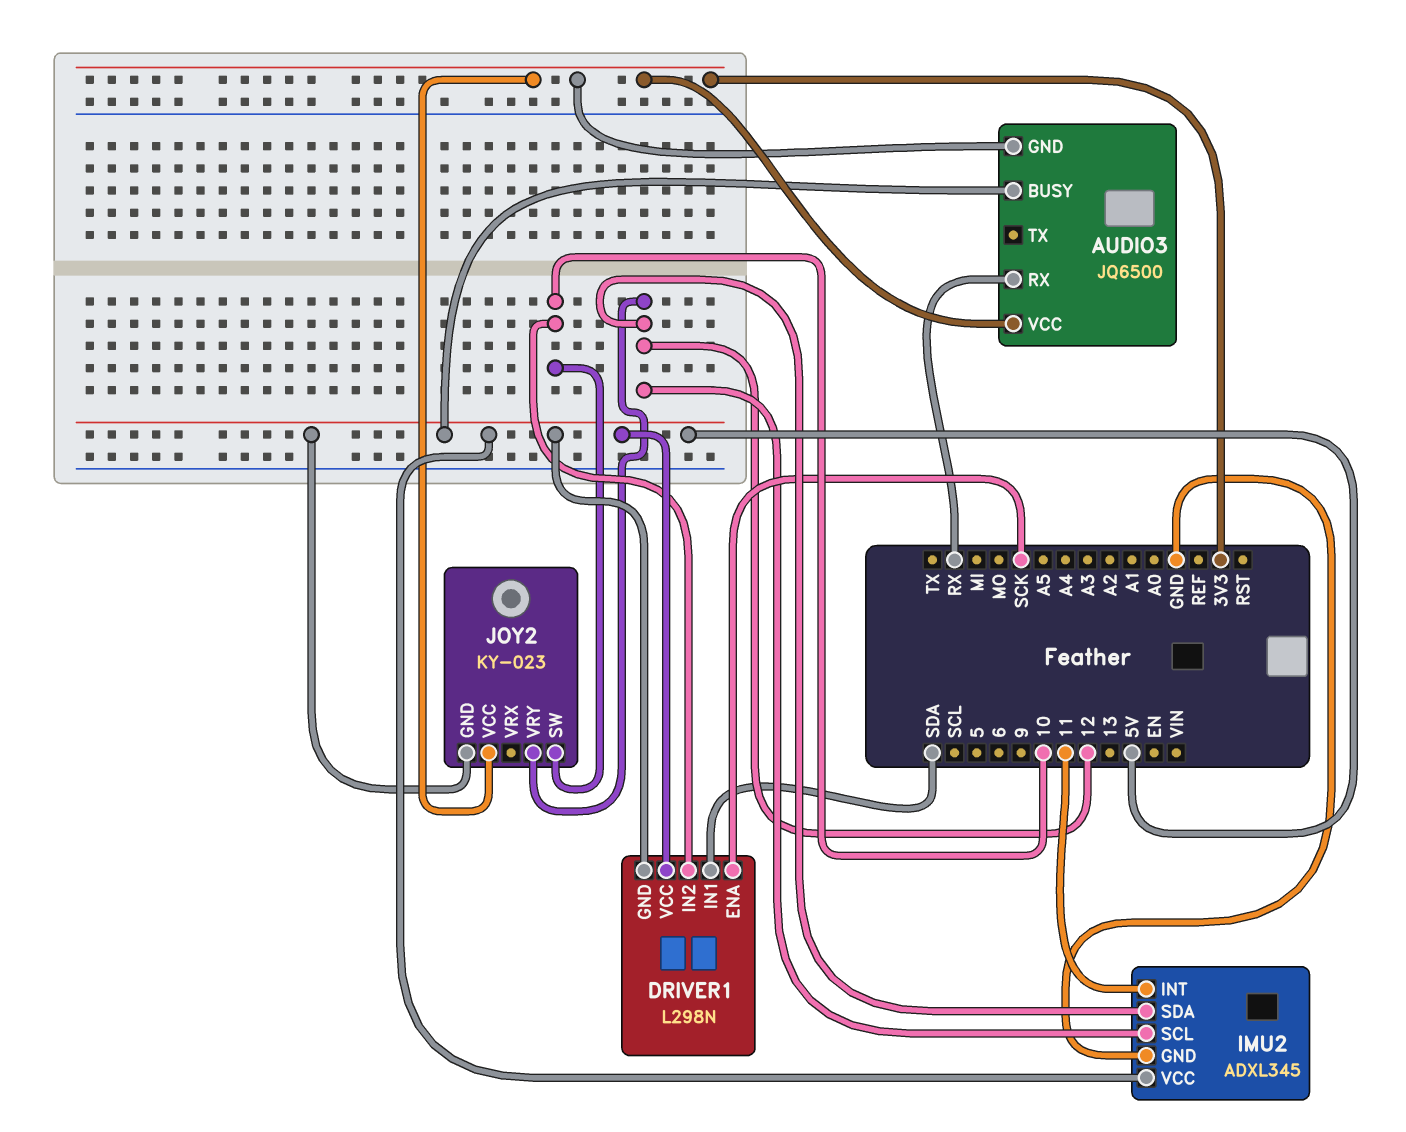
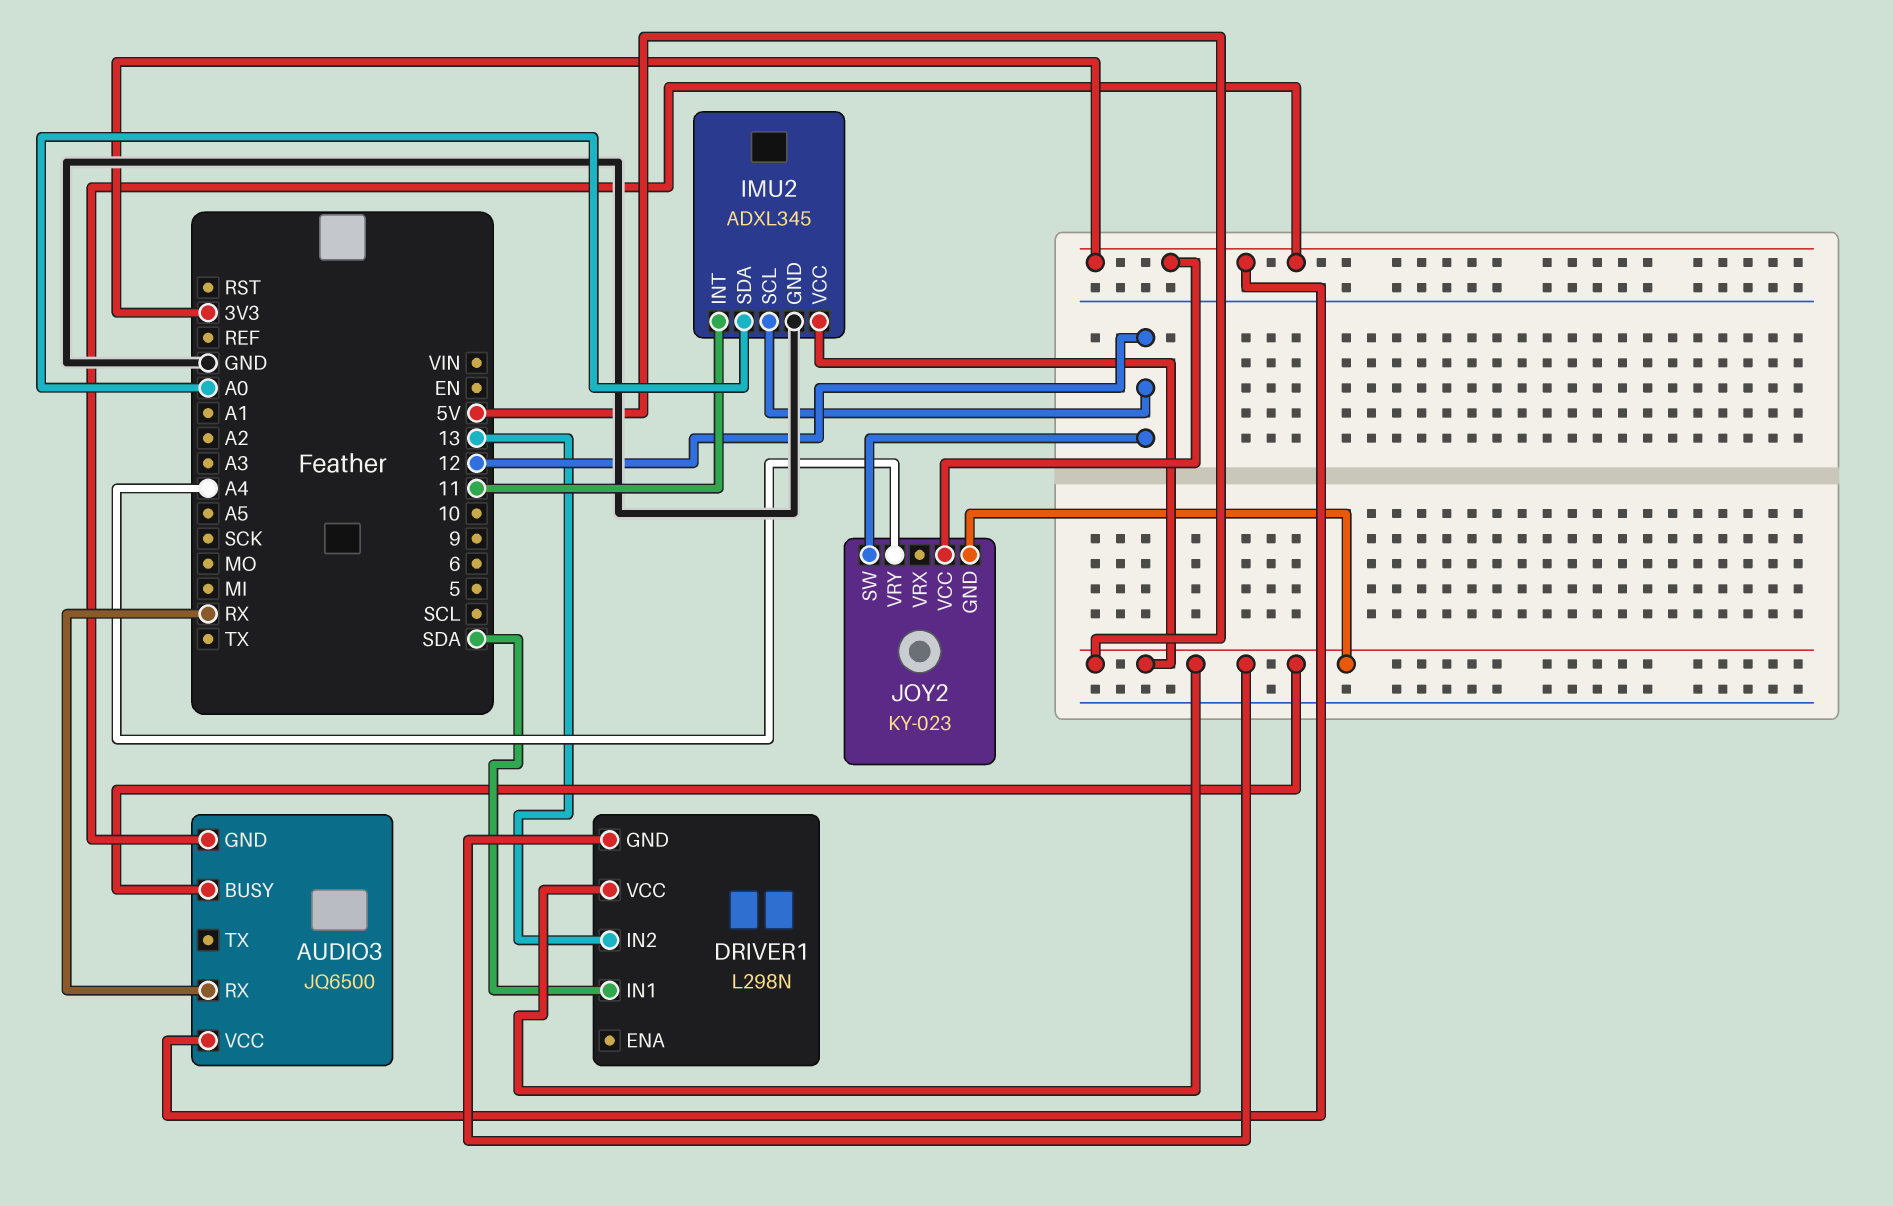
DRIVER1 pin ENA: SCK -> none
DRIVER1 pin IN2: 10 -> 13
IMU2 pin SDA: 12 -> A0
JOY2 pin SW: 10 -> 12
JOY2 pin VRY: 12 -> A4

